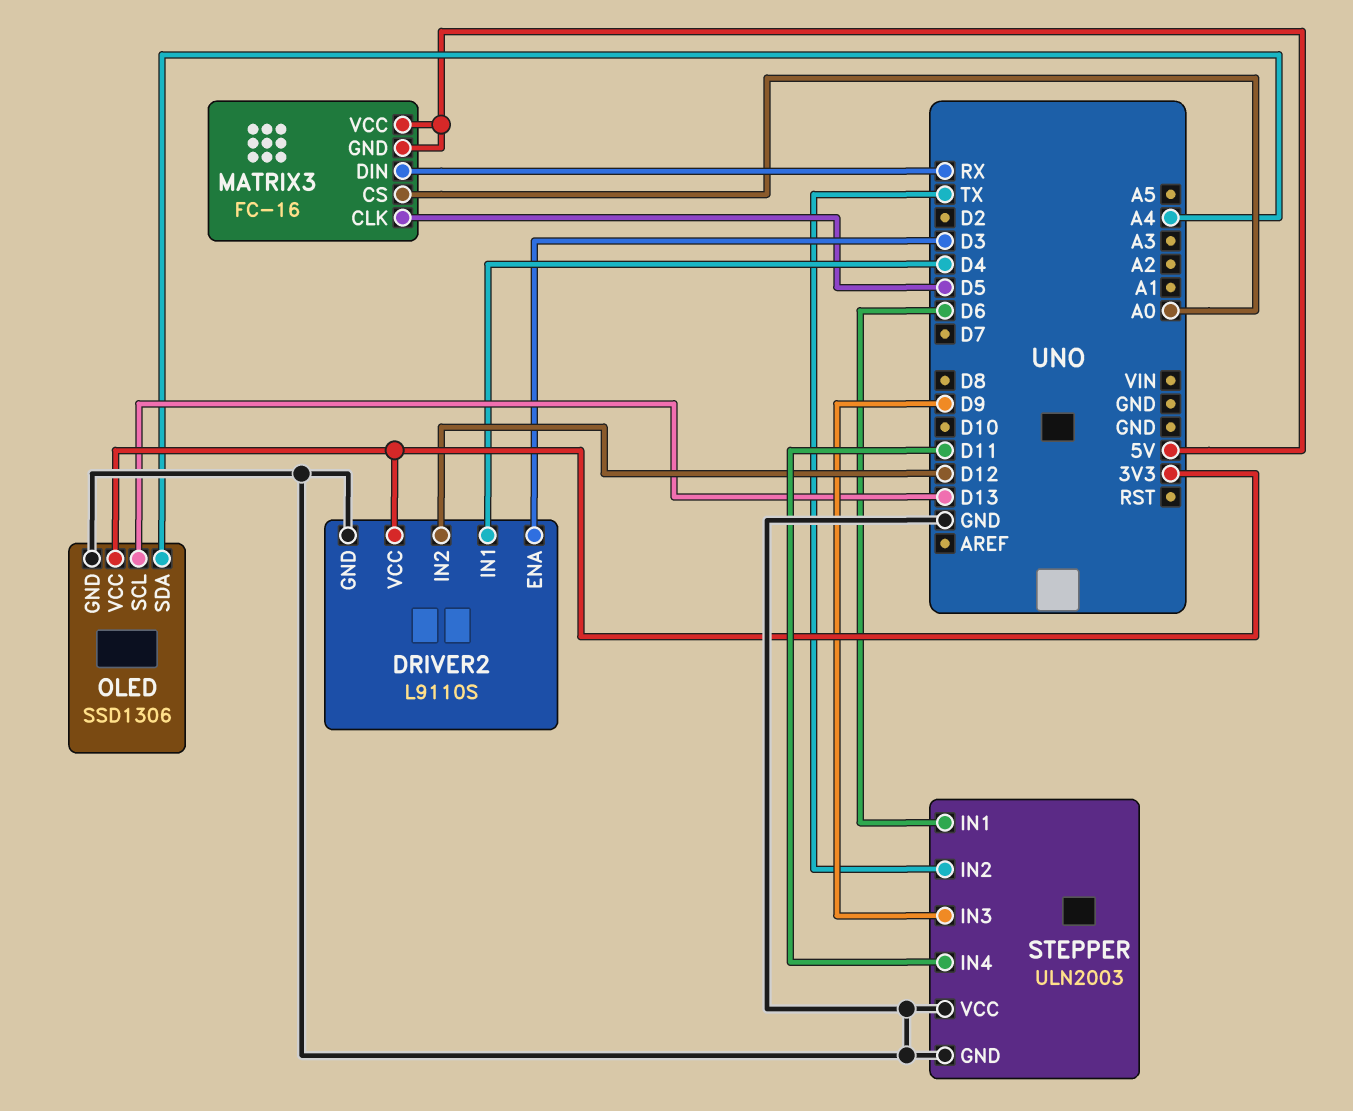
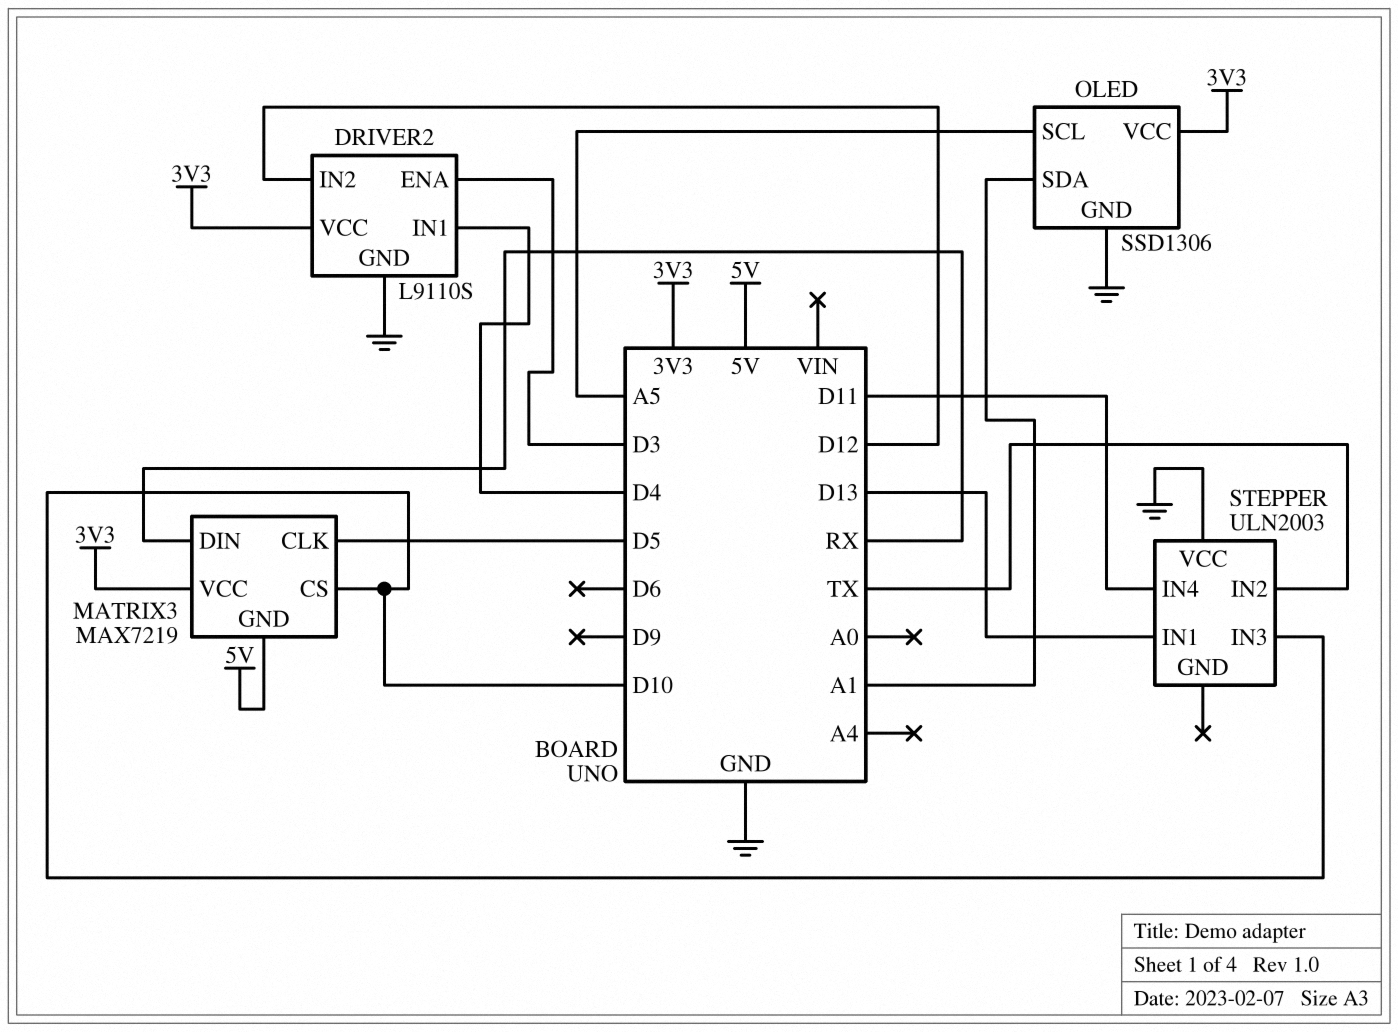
MATRIX3: FC-16 -> MAX7219
MATRIX3 pin CS: A0 -> D10
MATRIX3 pin VCC: 5V -> 3V3
OLED pin SCL: D13 -> A5
OLED pin SDA: A4 -> A1
STEPPER pin GND: GND -> none
STEPPER pin IN1: D6 -> D13
STEPPER pin IN3: D9 -> D10

